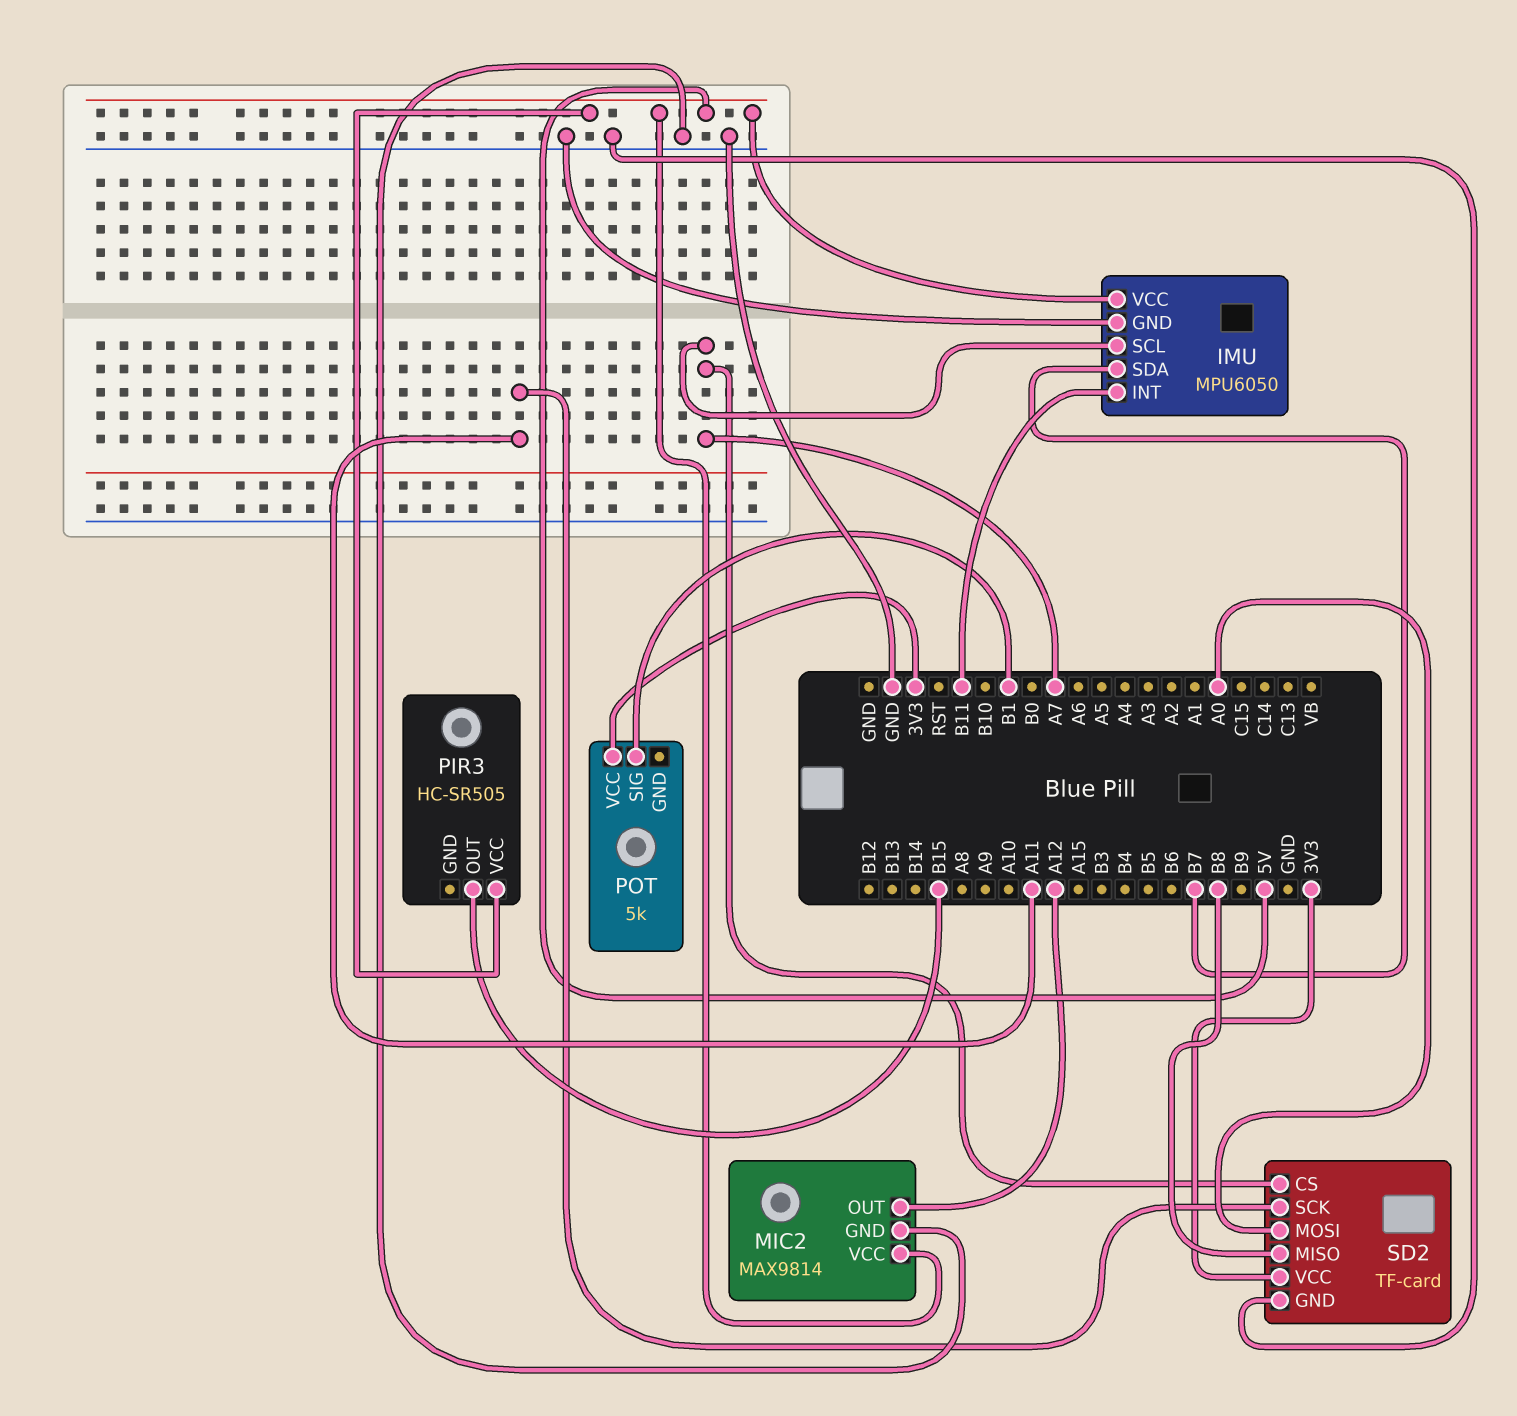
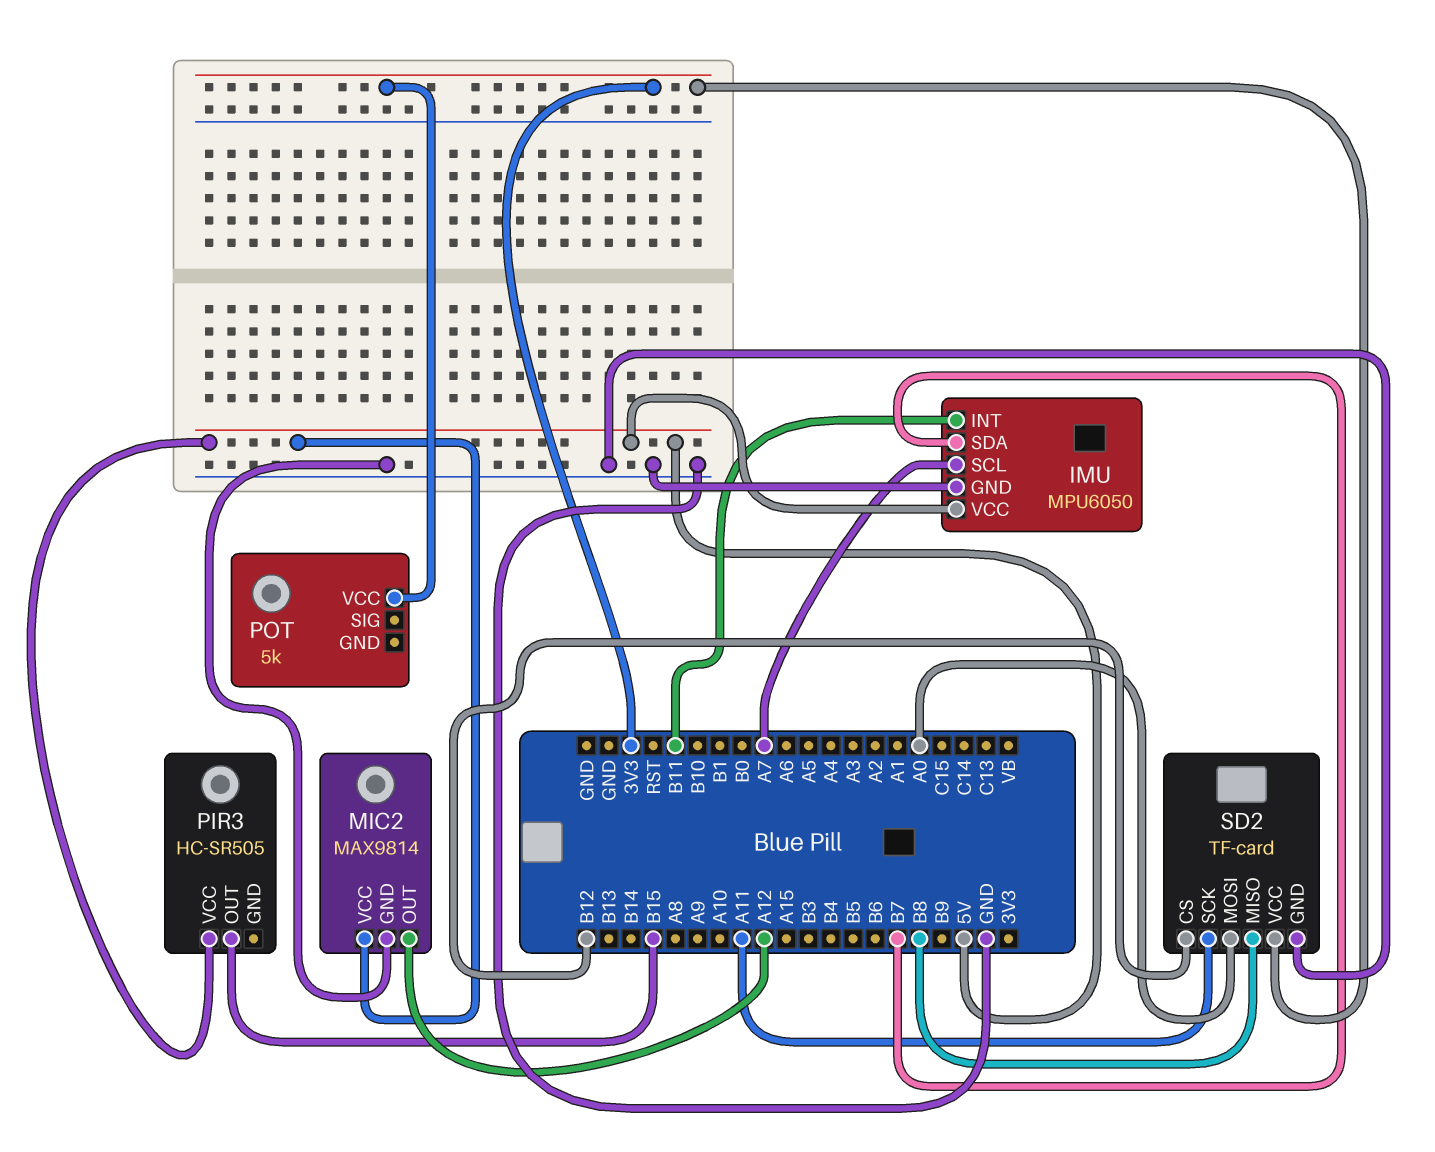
POT pin SIG: B1 -> none
SD2 pin CS: A7 -> B12

